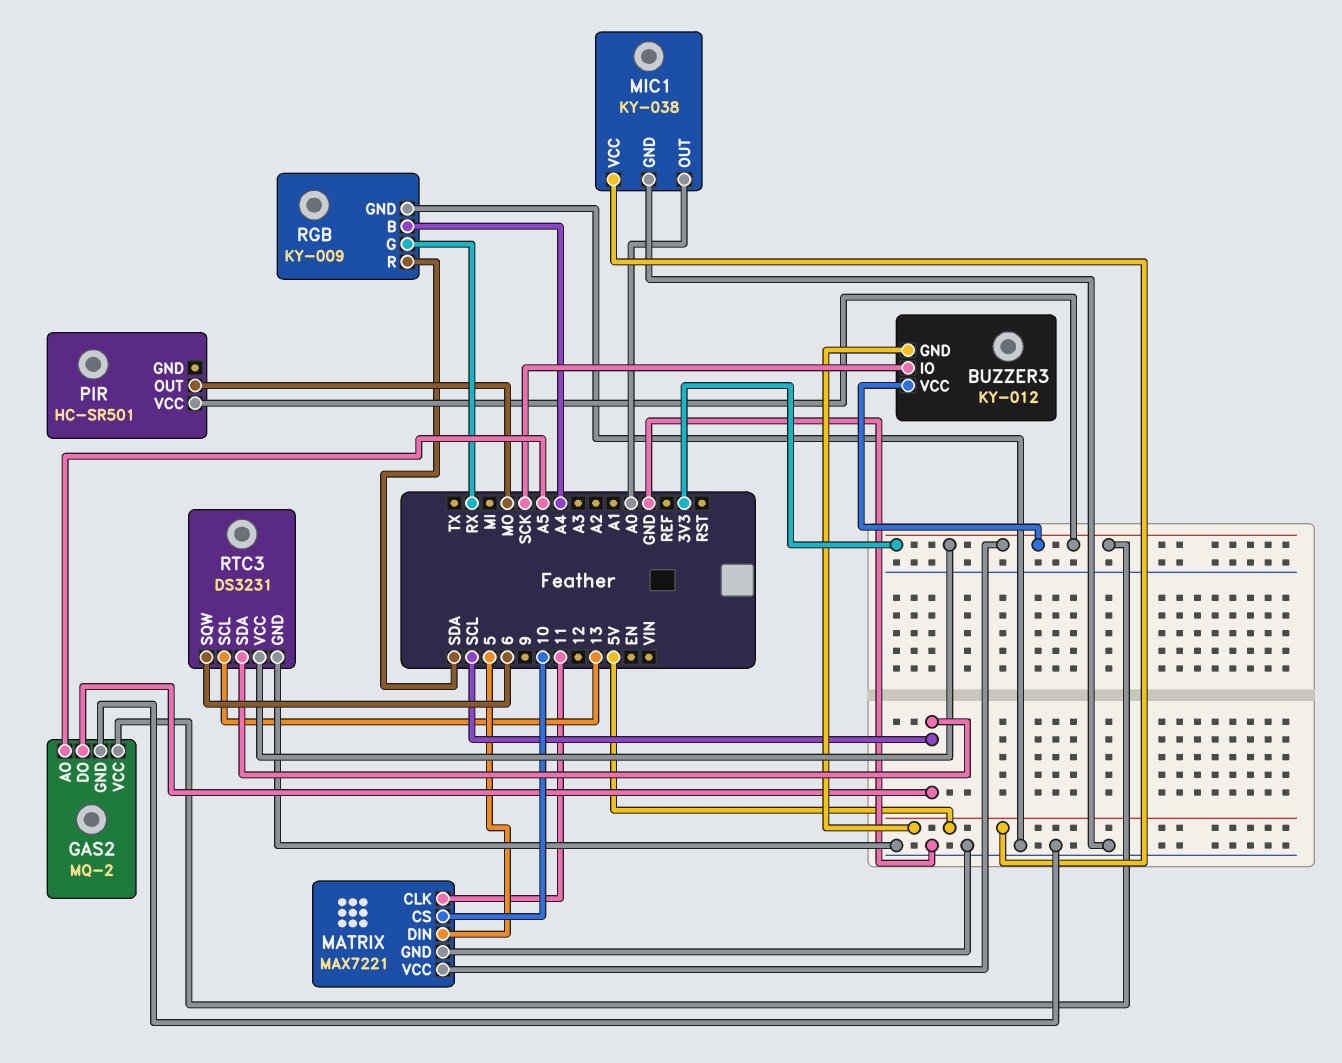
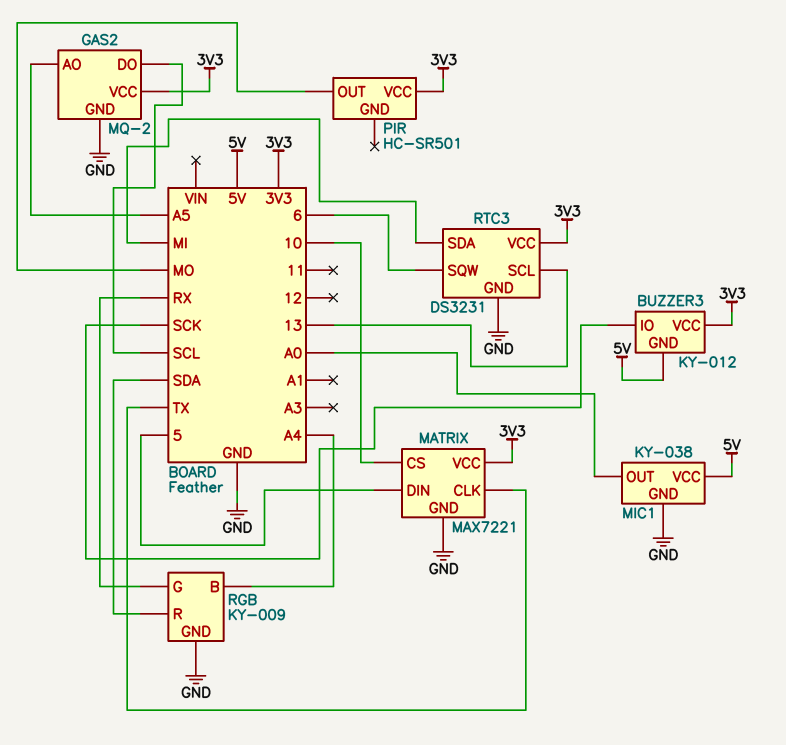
MATRIX pin CLK: 11 -> TX
RTC3 pin SDA: SCL -> MI

